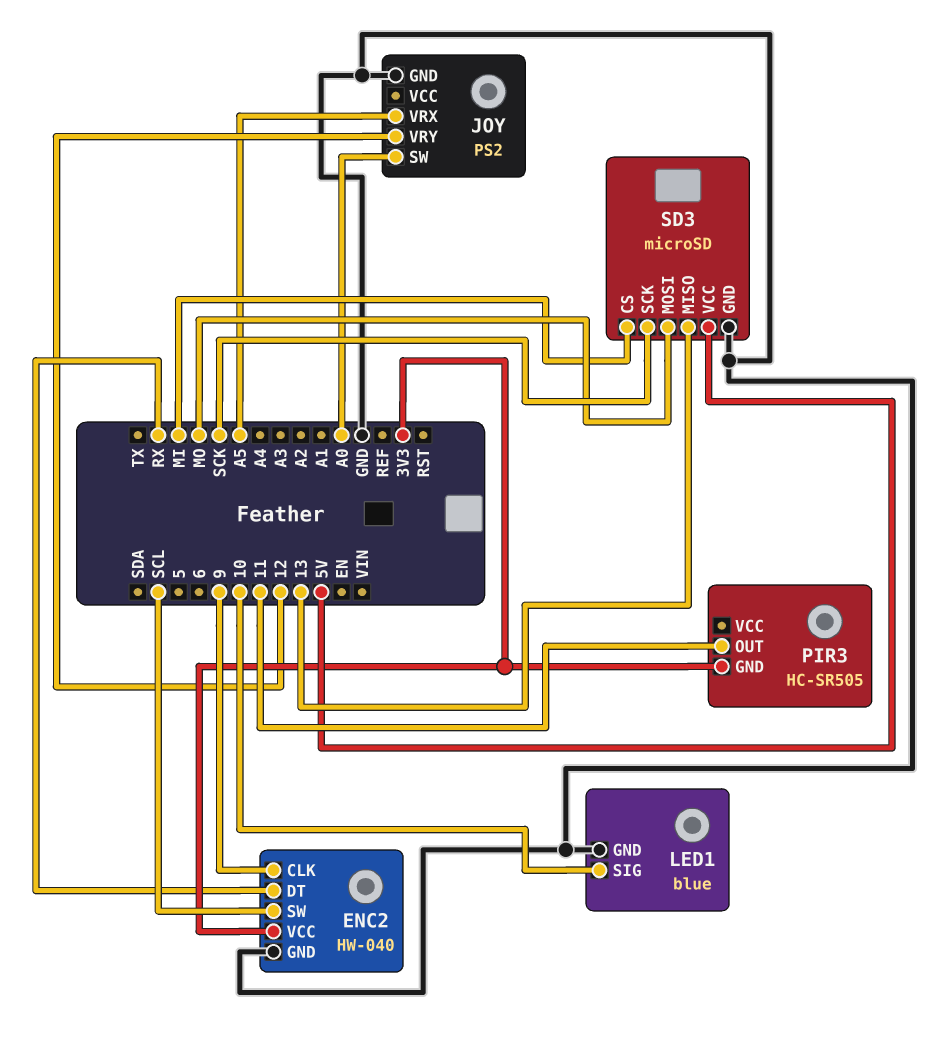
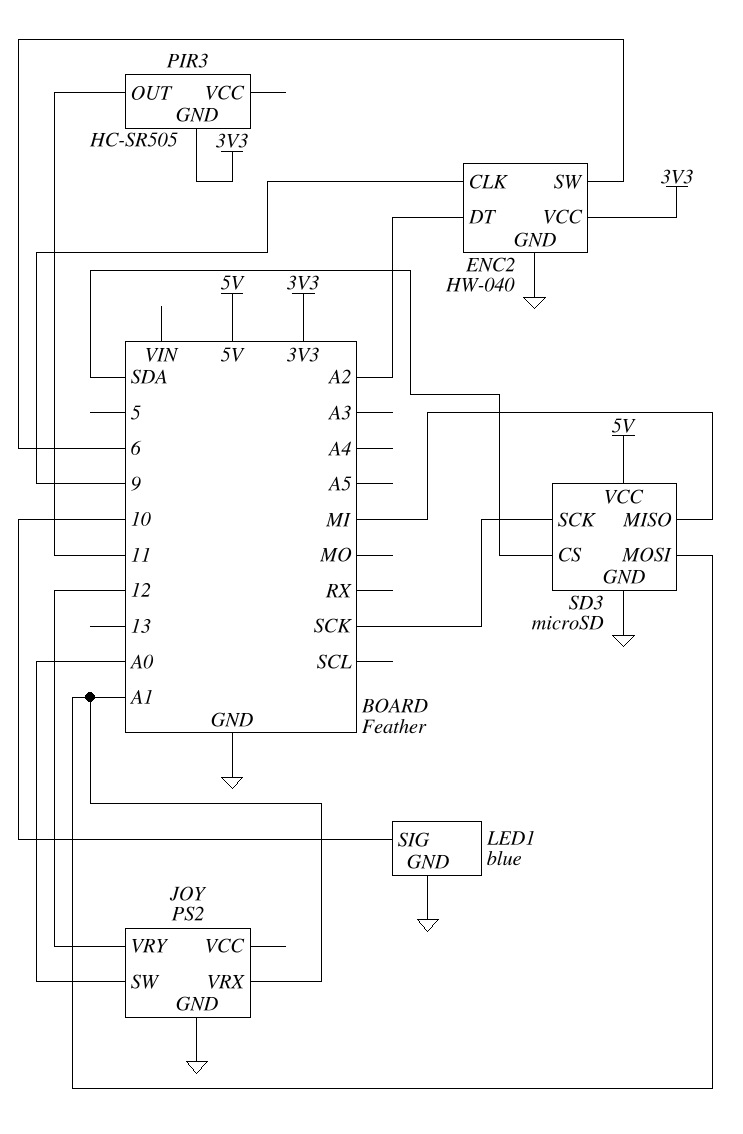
ENC2 pin DT: RX -> A2
ENC2 pin SW: SCL -> 6
JOY pin VRX: A5 -> A1
SD3 pin CS: MI -> SDA
SD3 pin MISO: 13 -> MI
SD3 pin MOSI: MO -> A1

